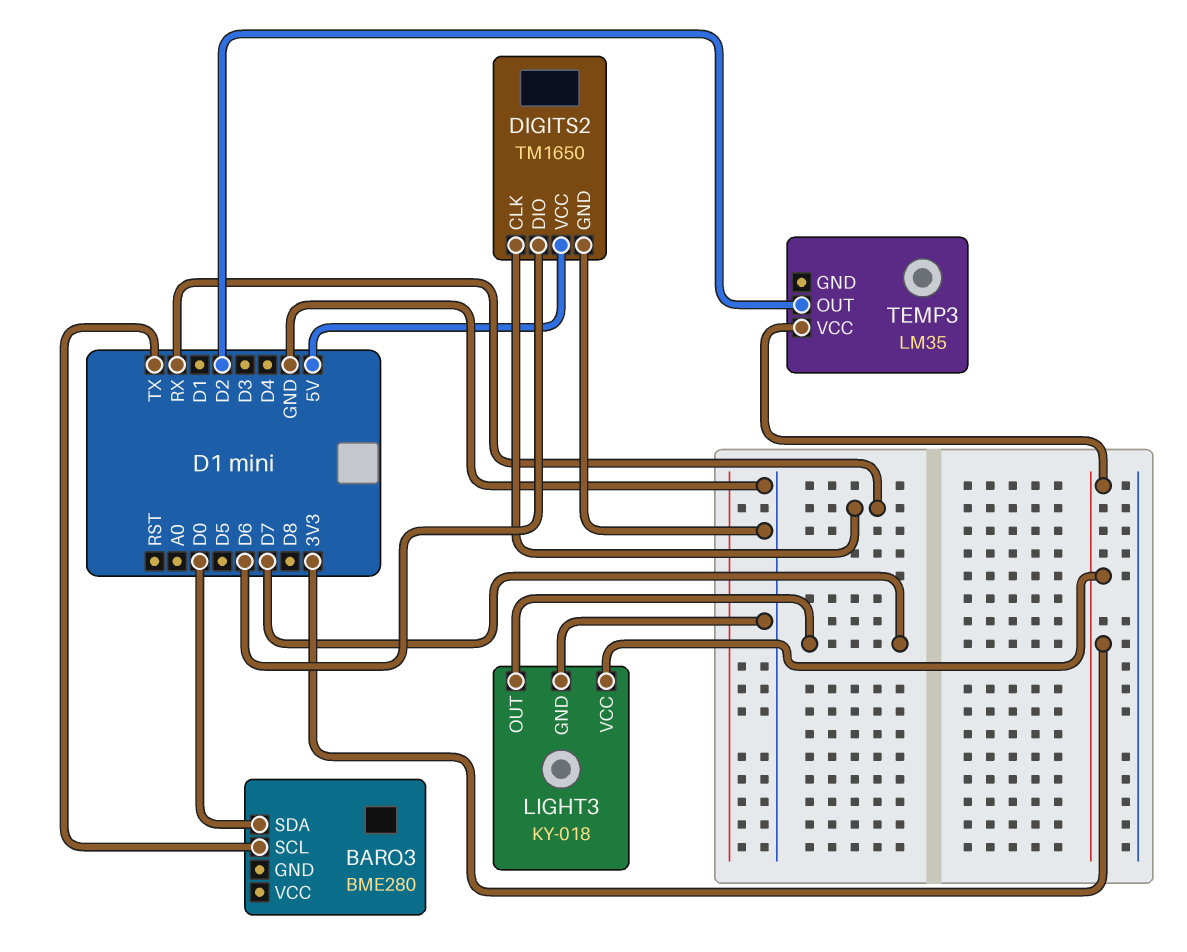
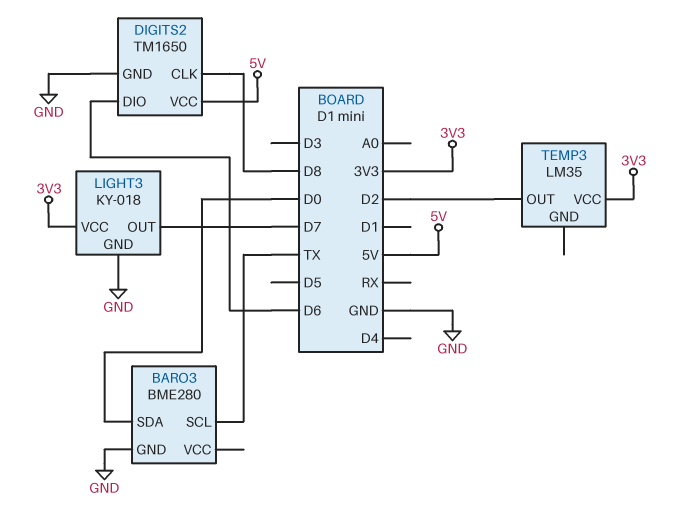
BARO3 pin GND: none -> GND
DIGITS2 pin CLK: RX -> D8

